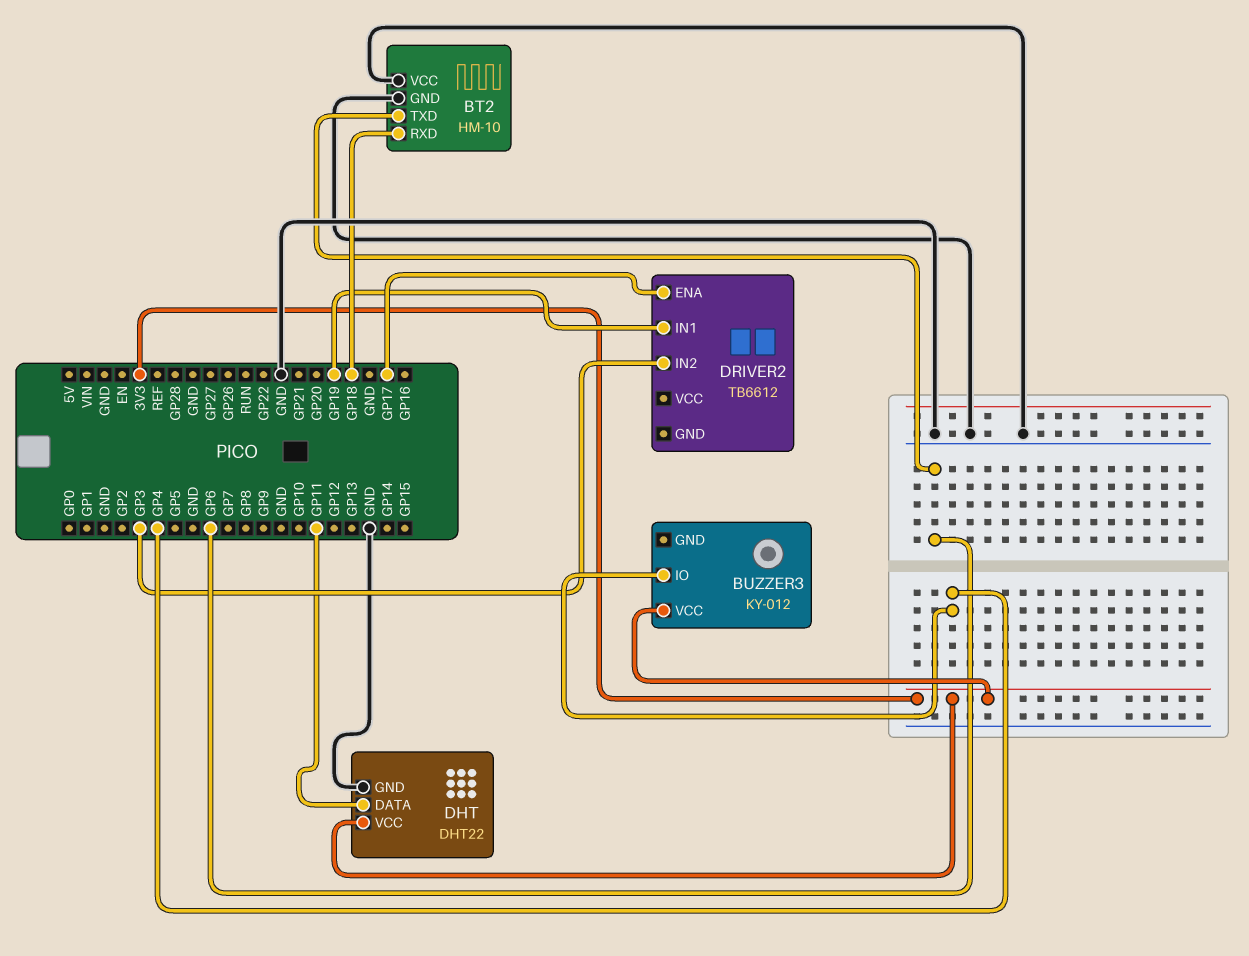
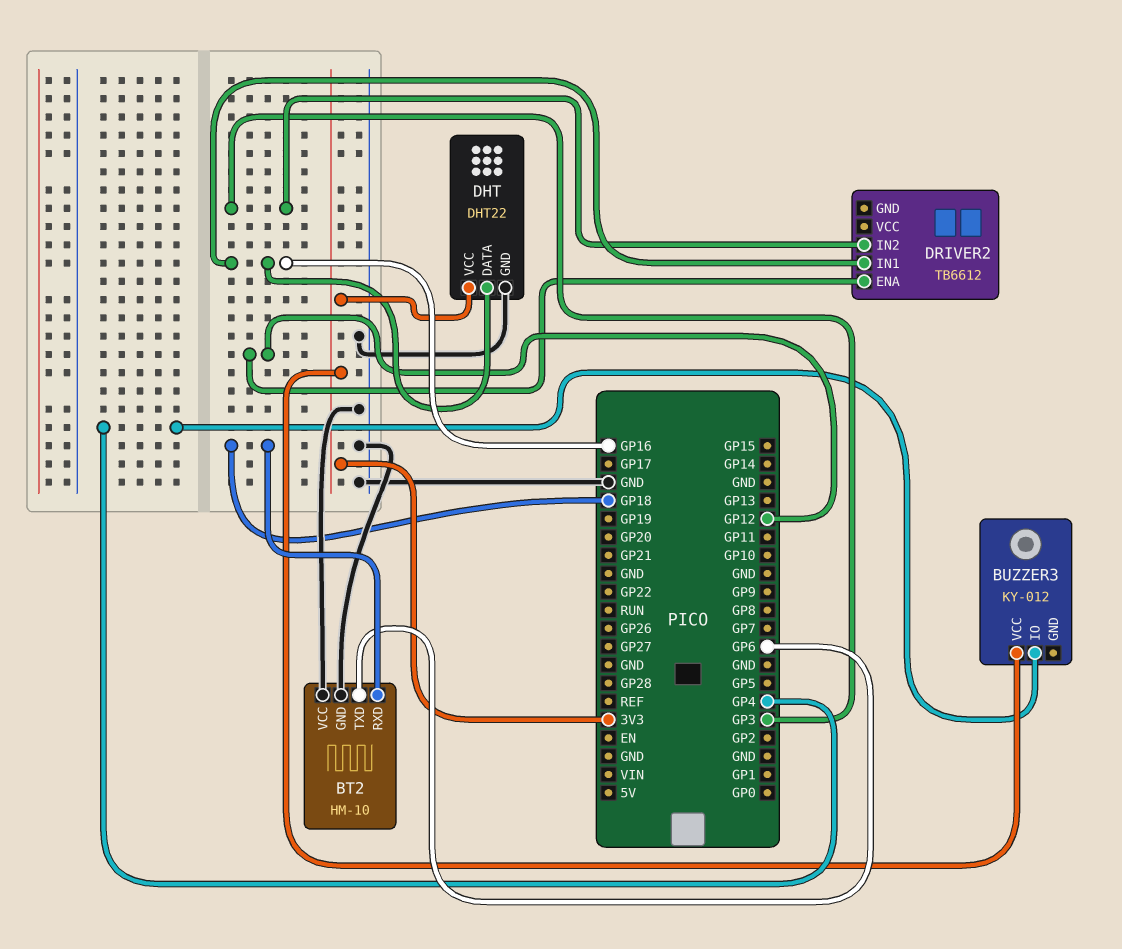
DHT pin DATA: GP11 -> GP16
DRIVER2 pin ENA: GP17 -> GP12
DRIVER2 pin IN1: GP19 -> GP16

